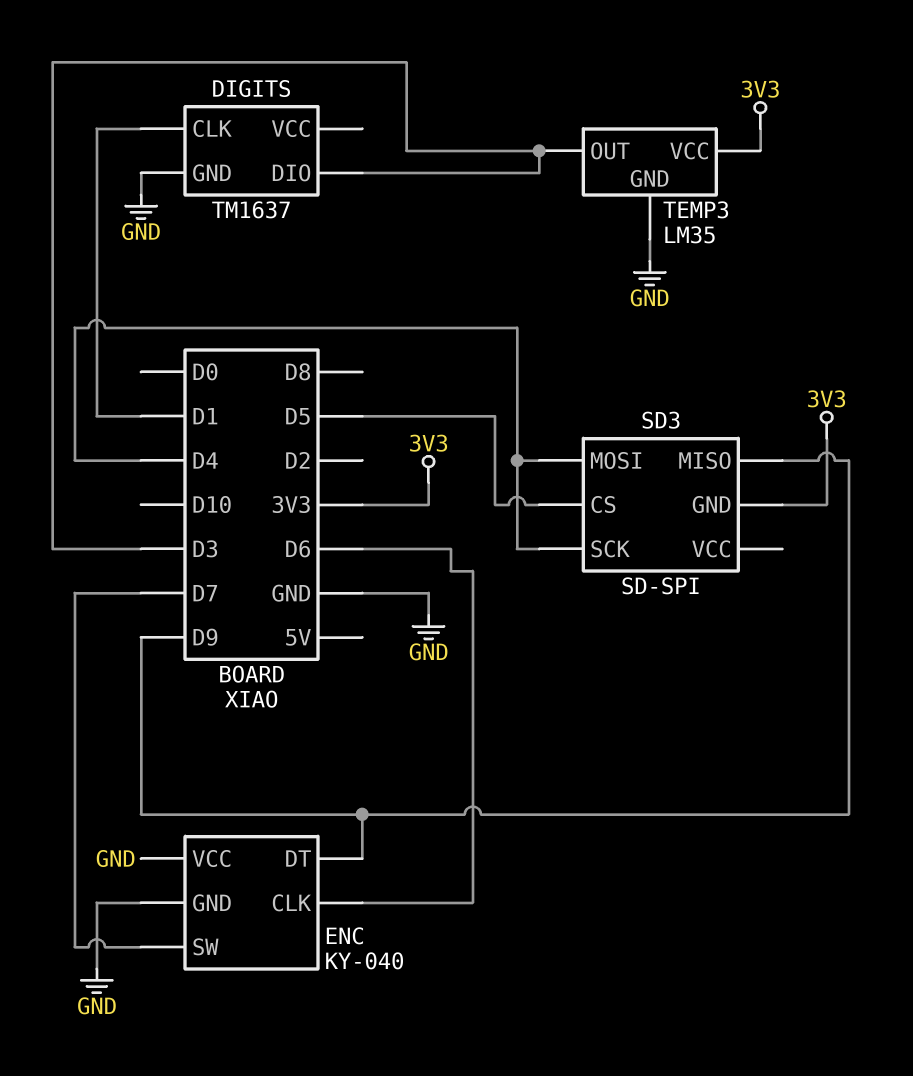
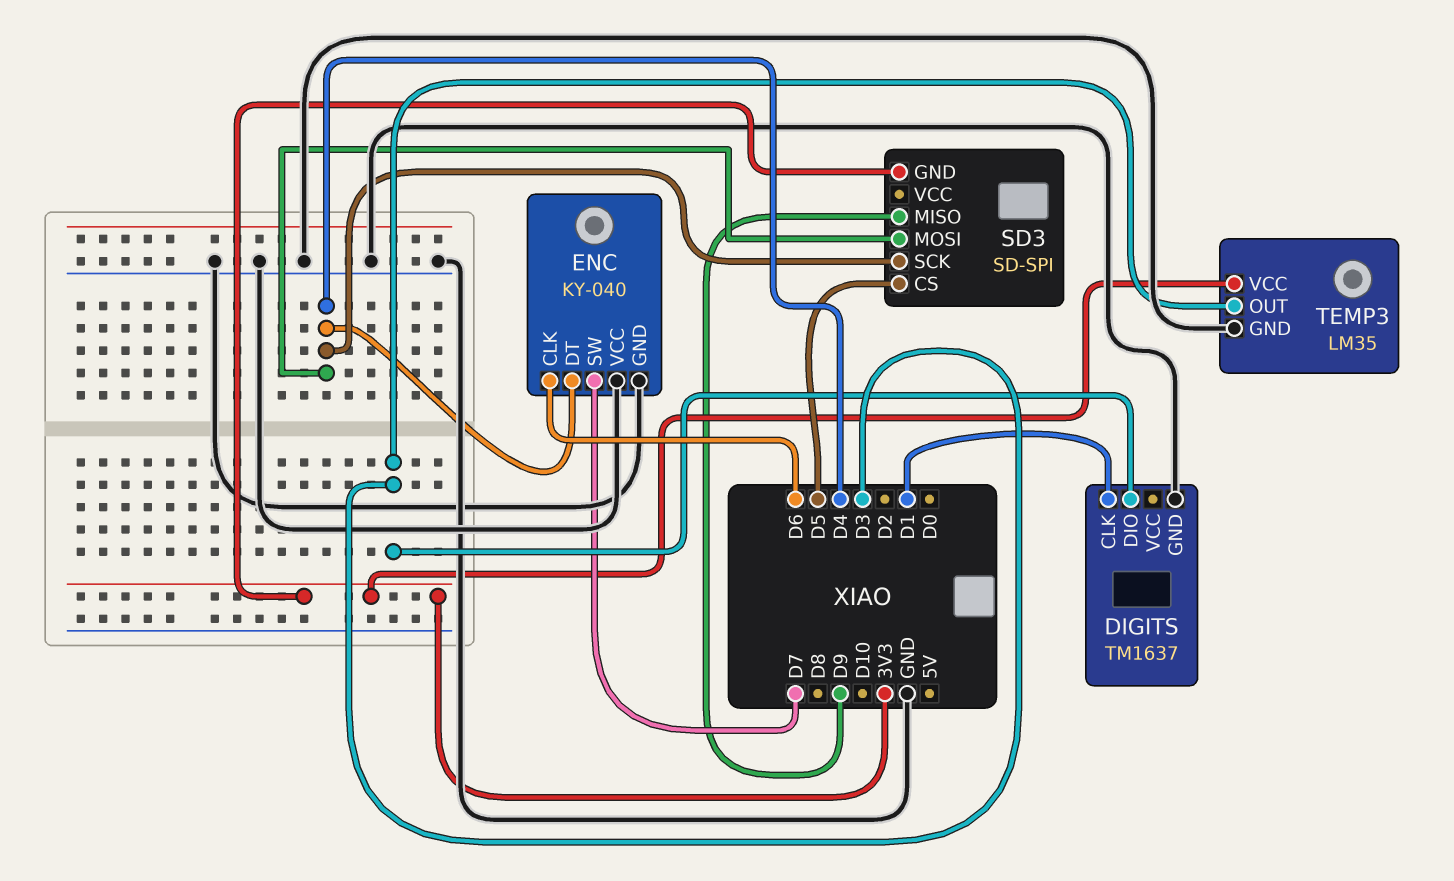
ENC pin DT: D9 -> D4

